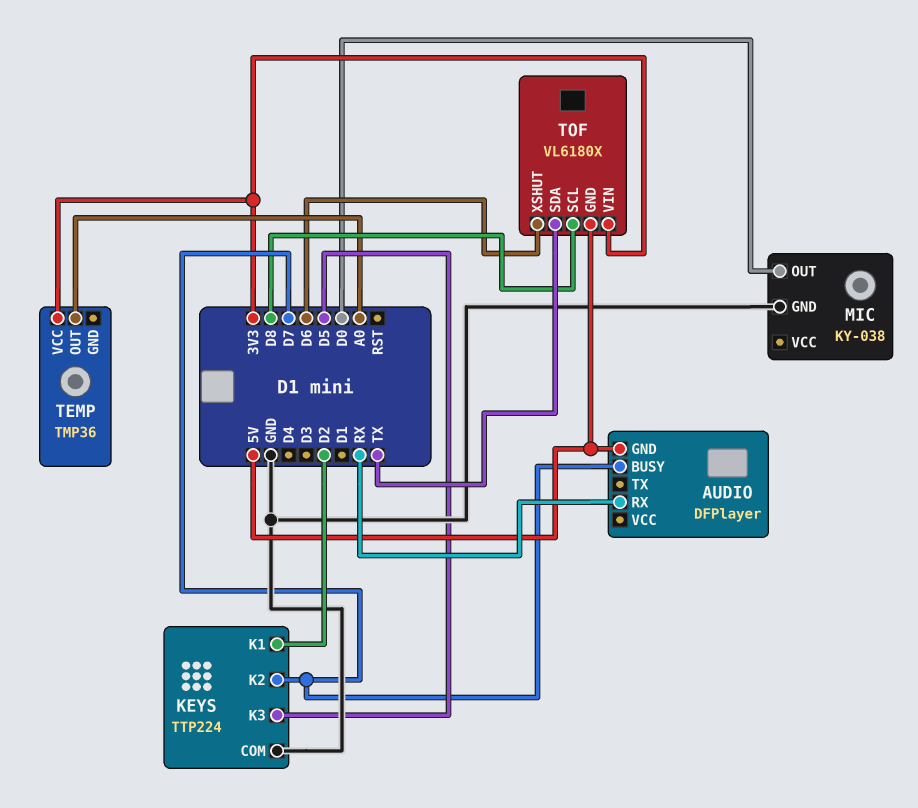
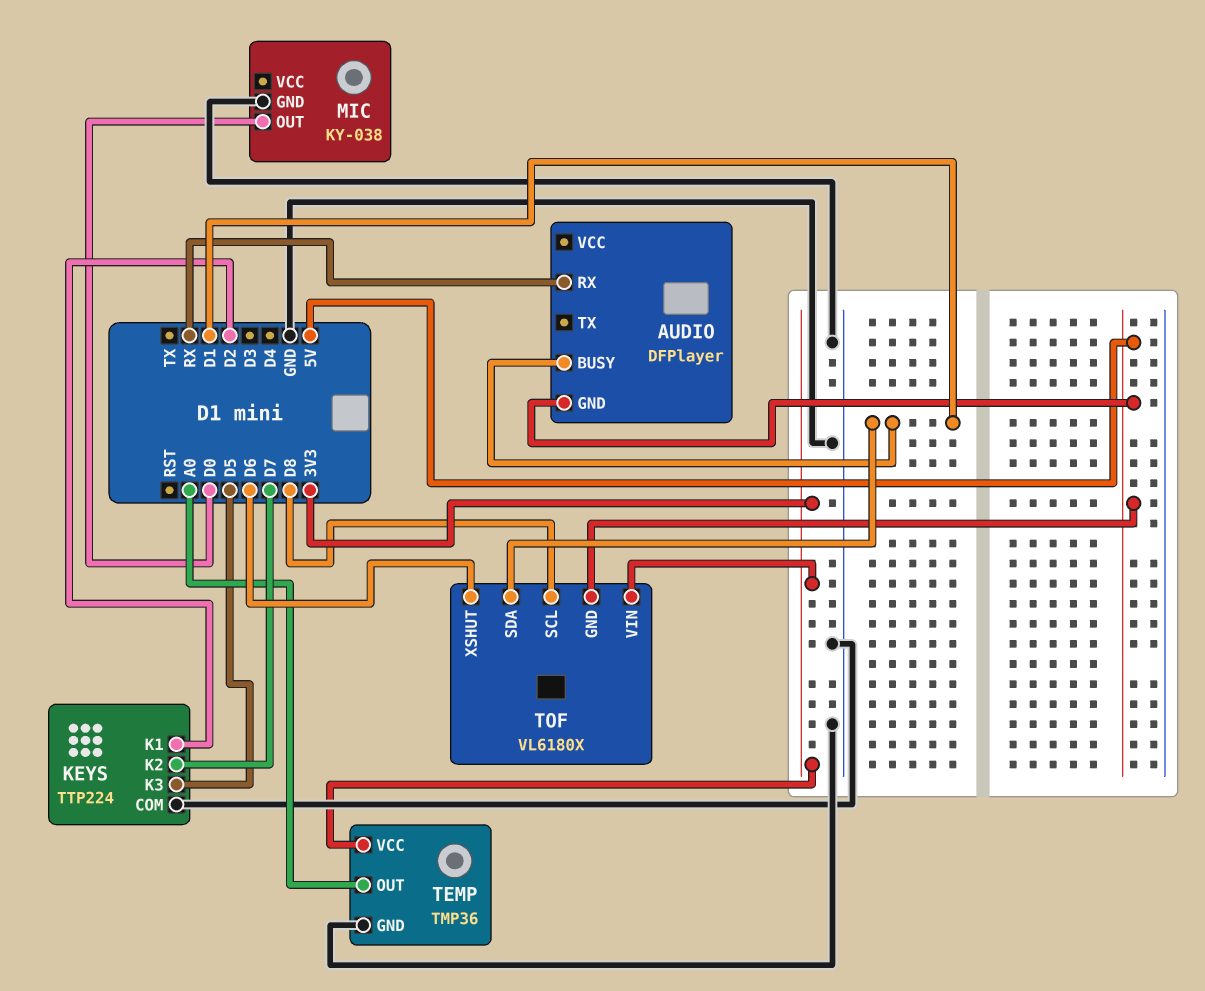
AUDIO pin BUSY: D7 -> D1
TEMP pin GND: none -> GND
TOF pin SDA: TX -> D1

